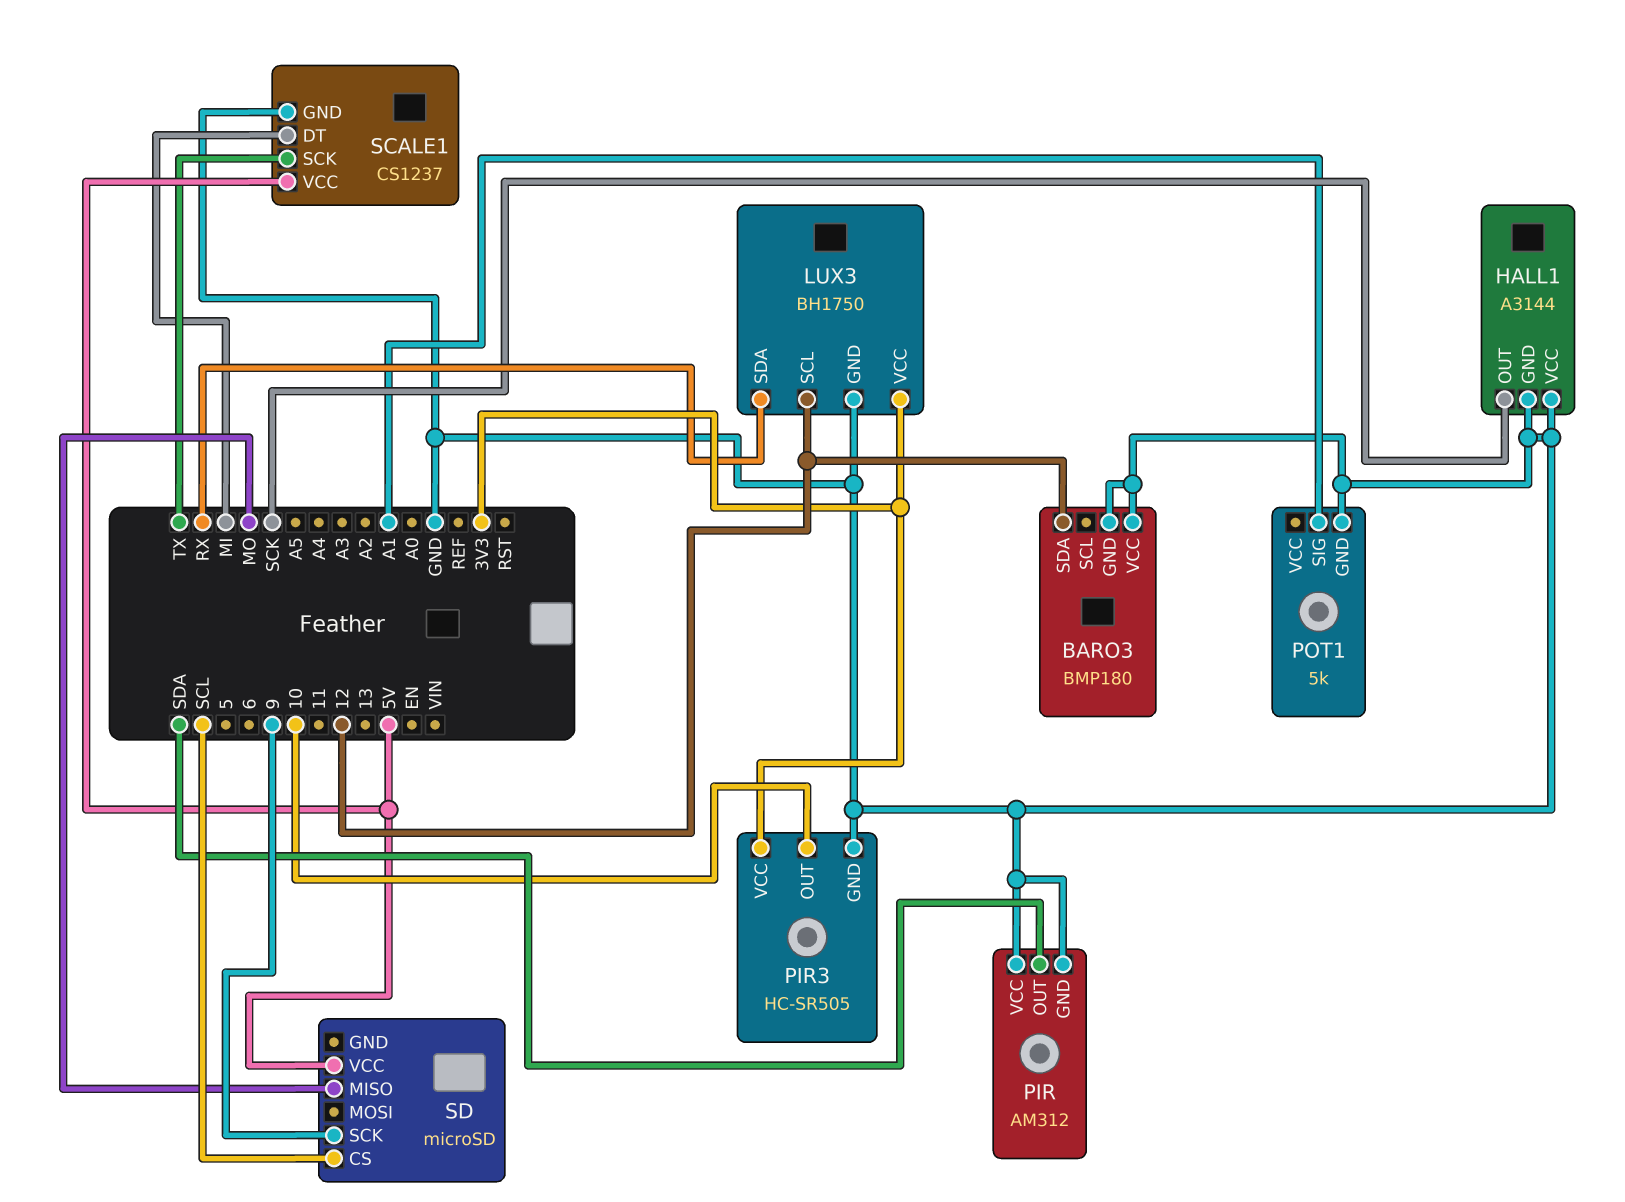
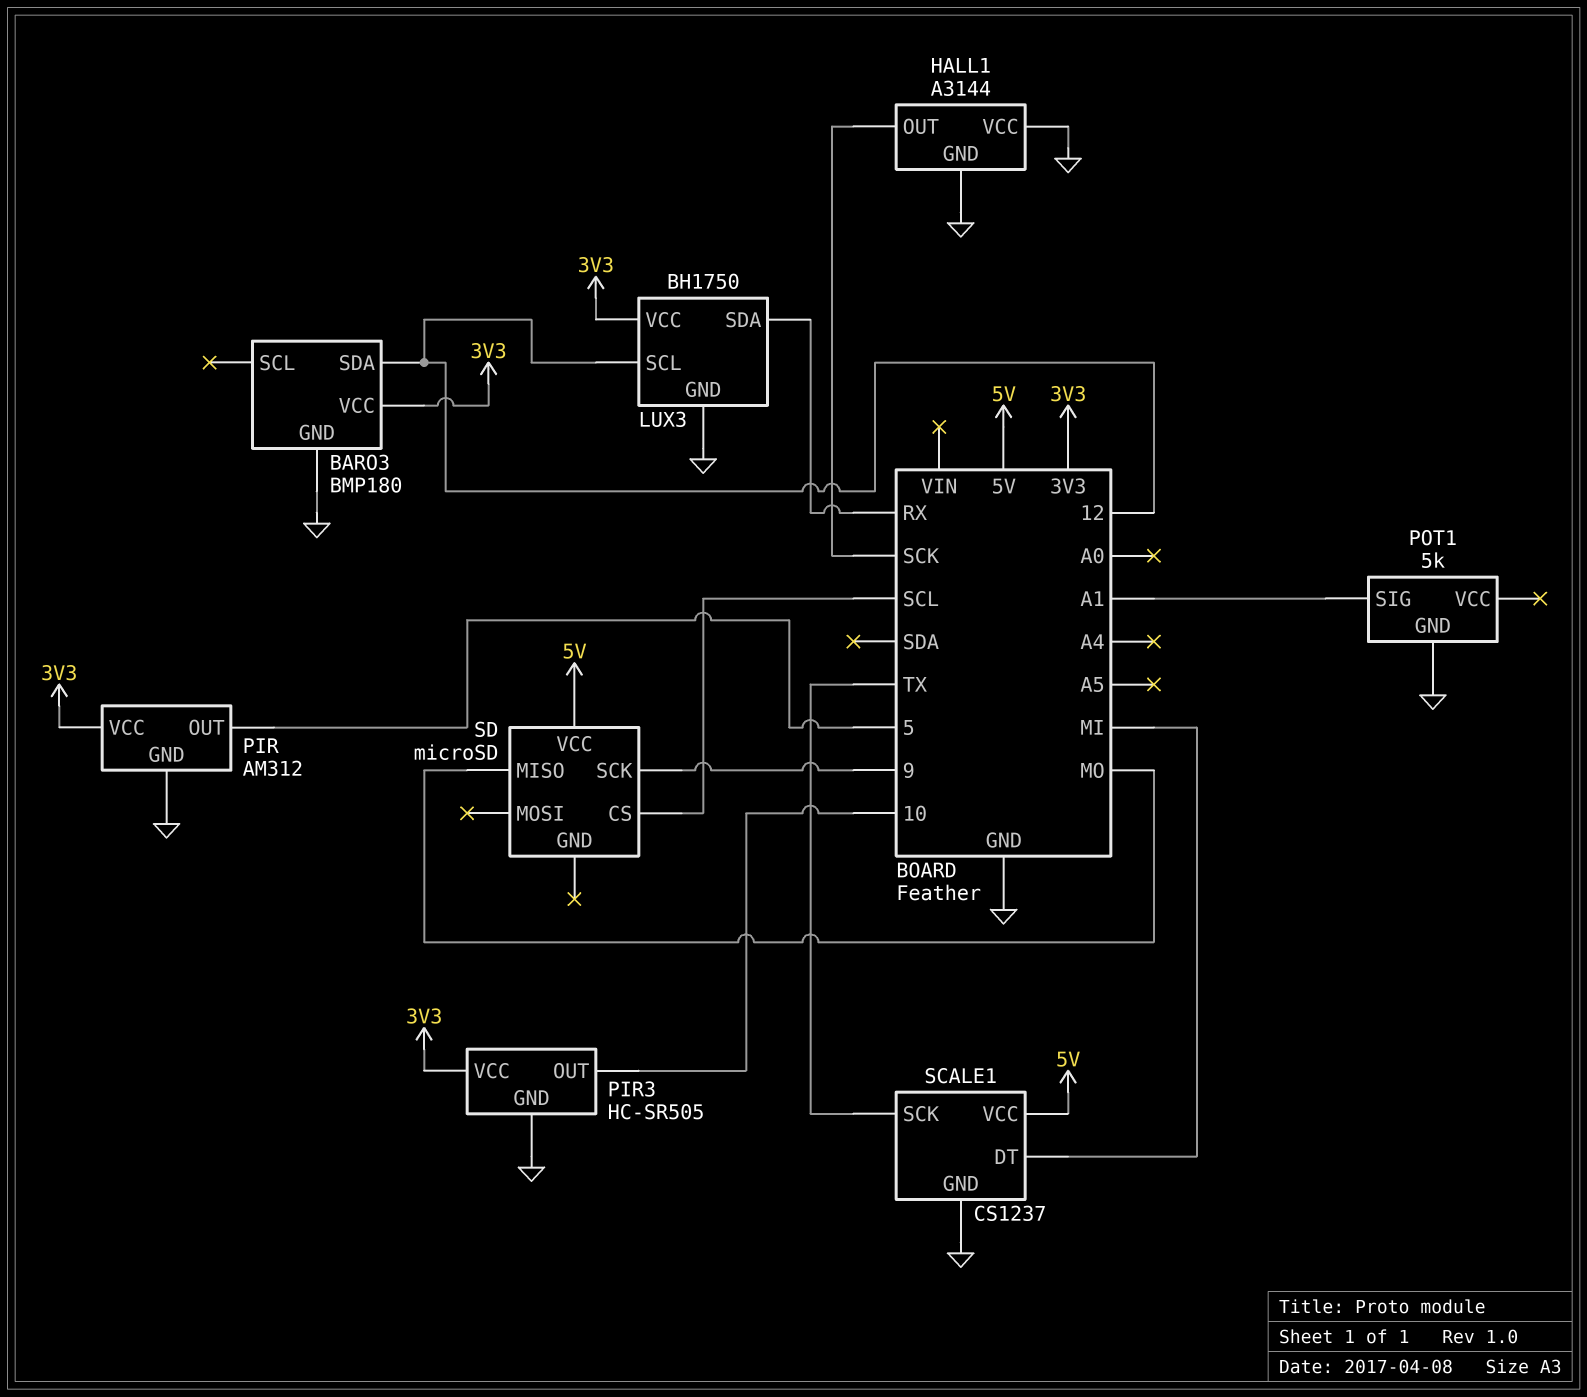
BARO3 pin VCC: GND -> 3V3
PIR pin OUT: SDA -> 5
PIR pin VCC: GND -> 3V3

